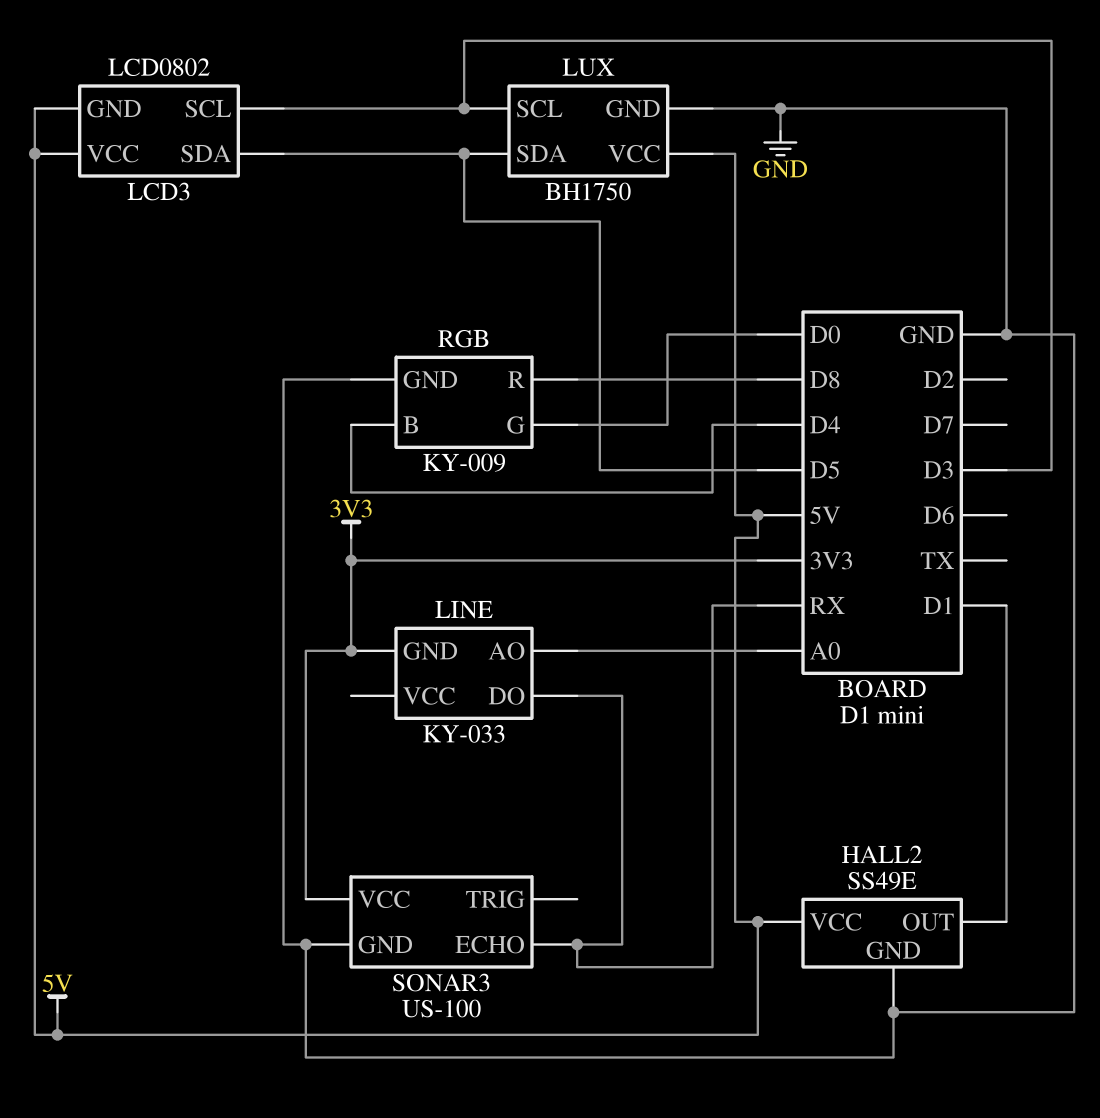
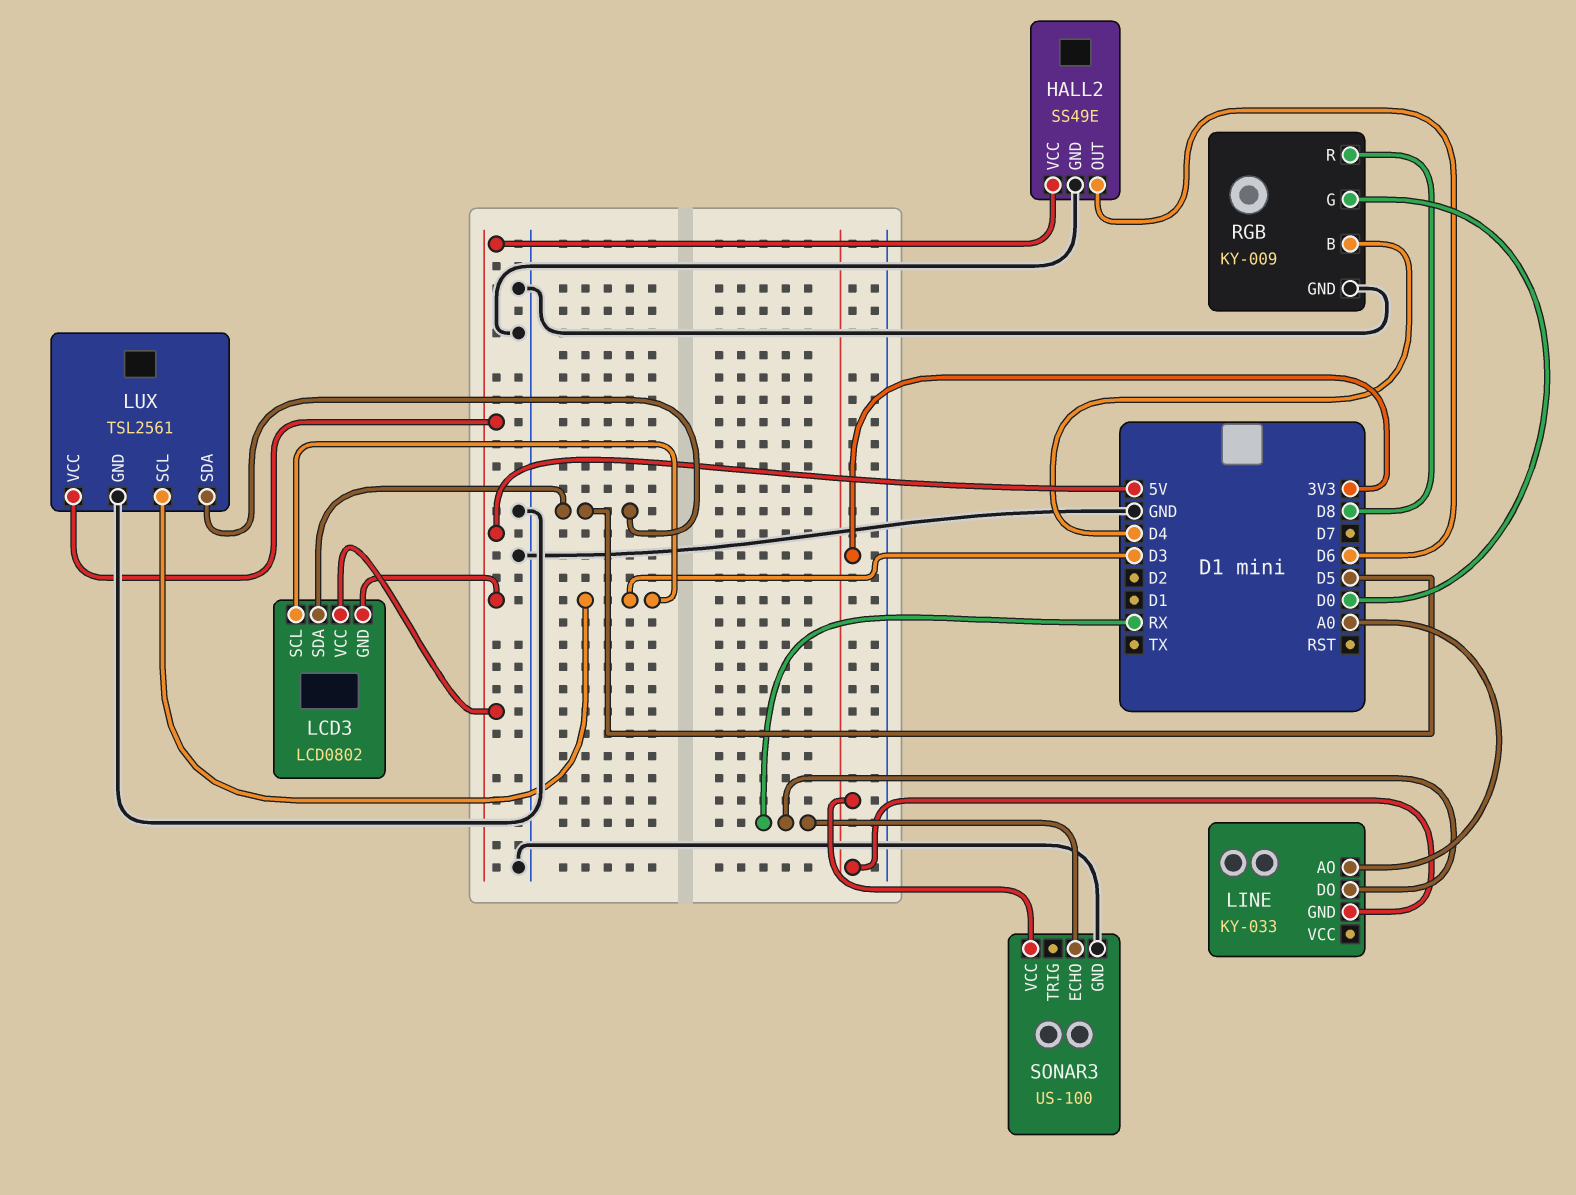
HALL2 pin OUT: D1 -> D6
LUX: BH1750 -> TSL2561

